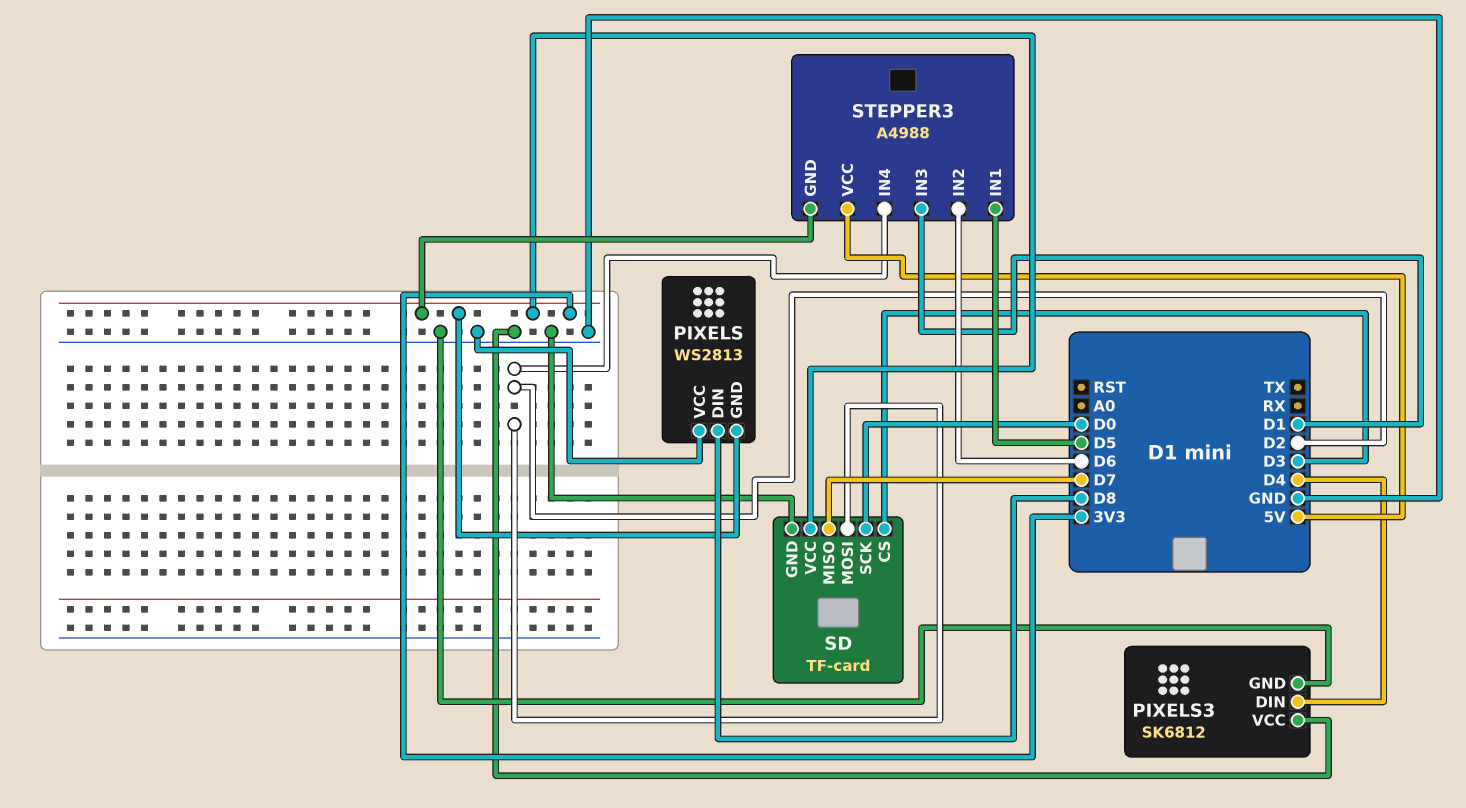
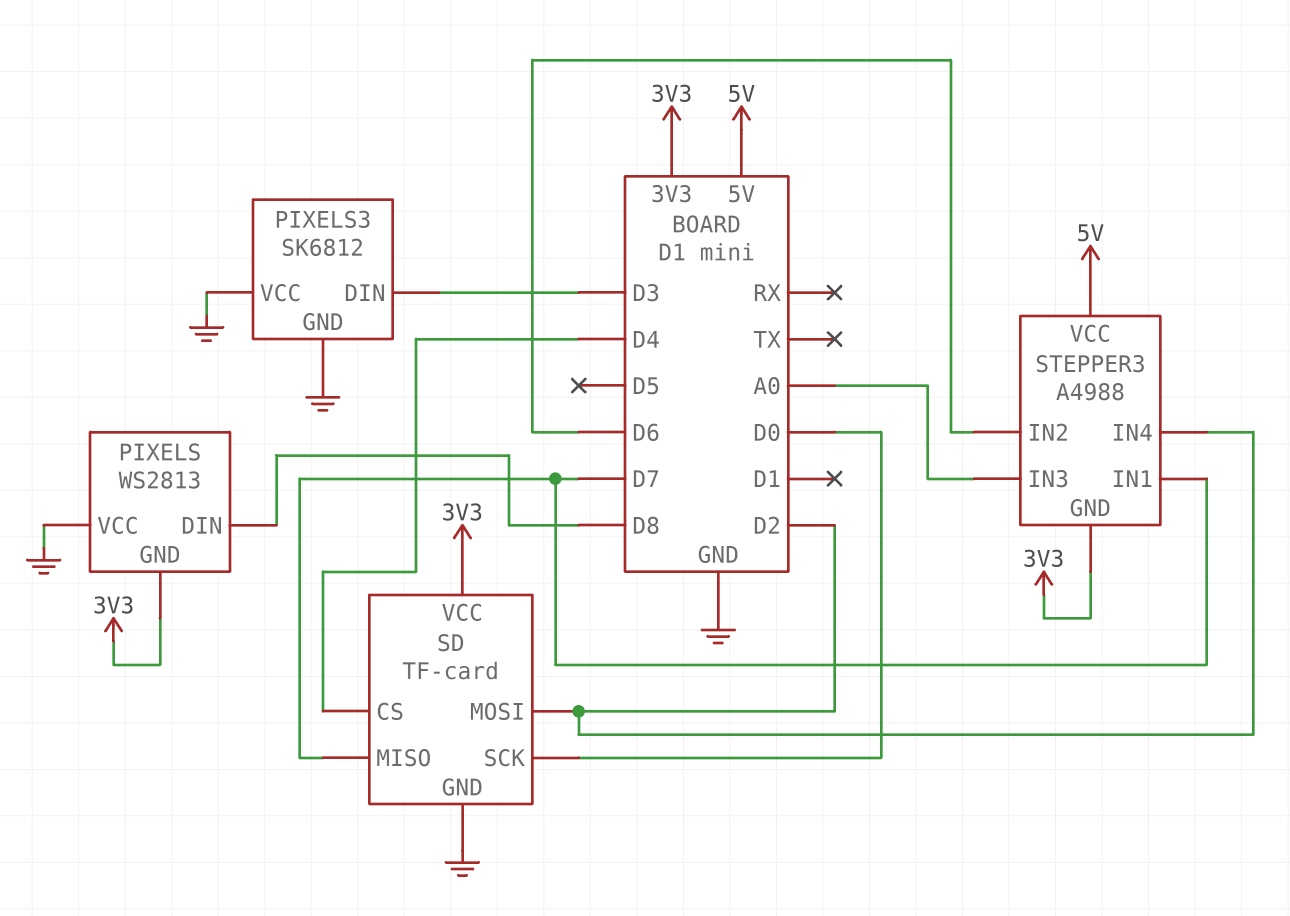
PIXELS3 pin DIN: D4 -> D3
SD pin CS: D3 -> D4
STEPPER3 pin IN1: D5 -> D7
STEPPER3 pin IN3: D1 -> A0

